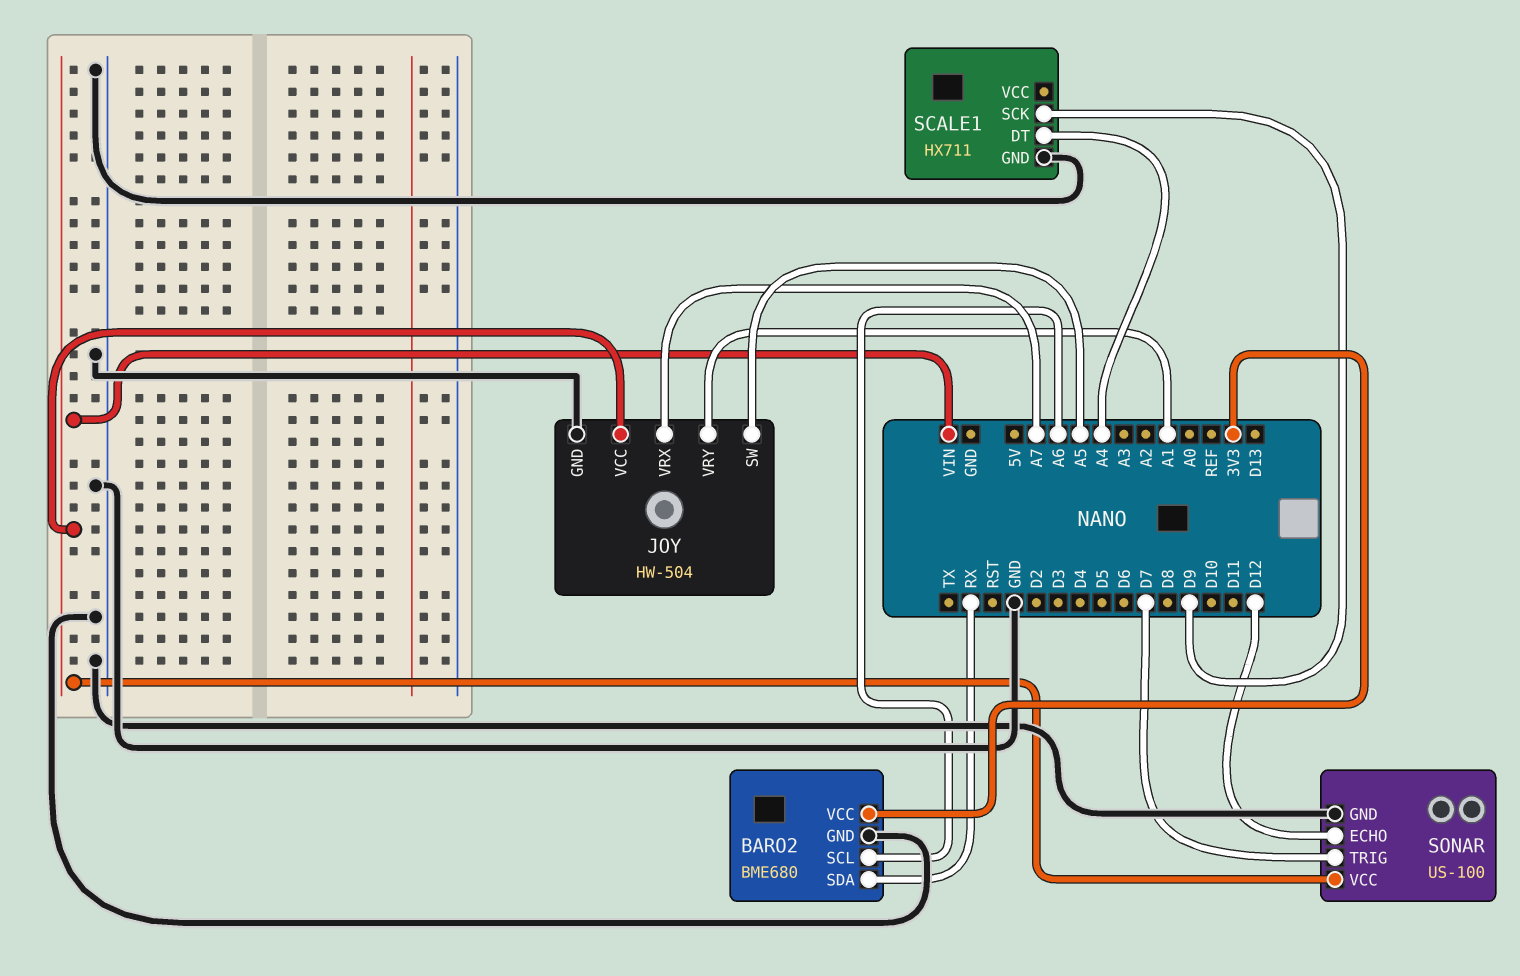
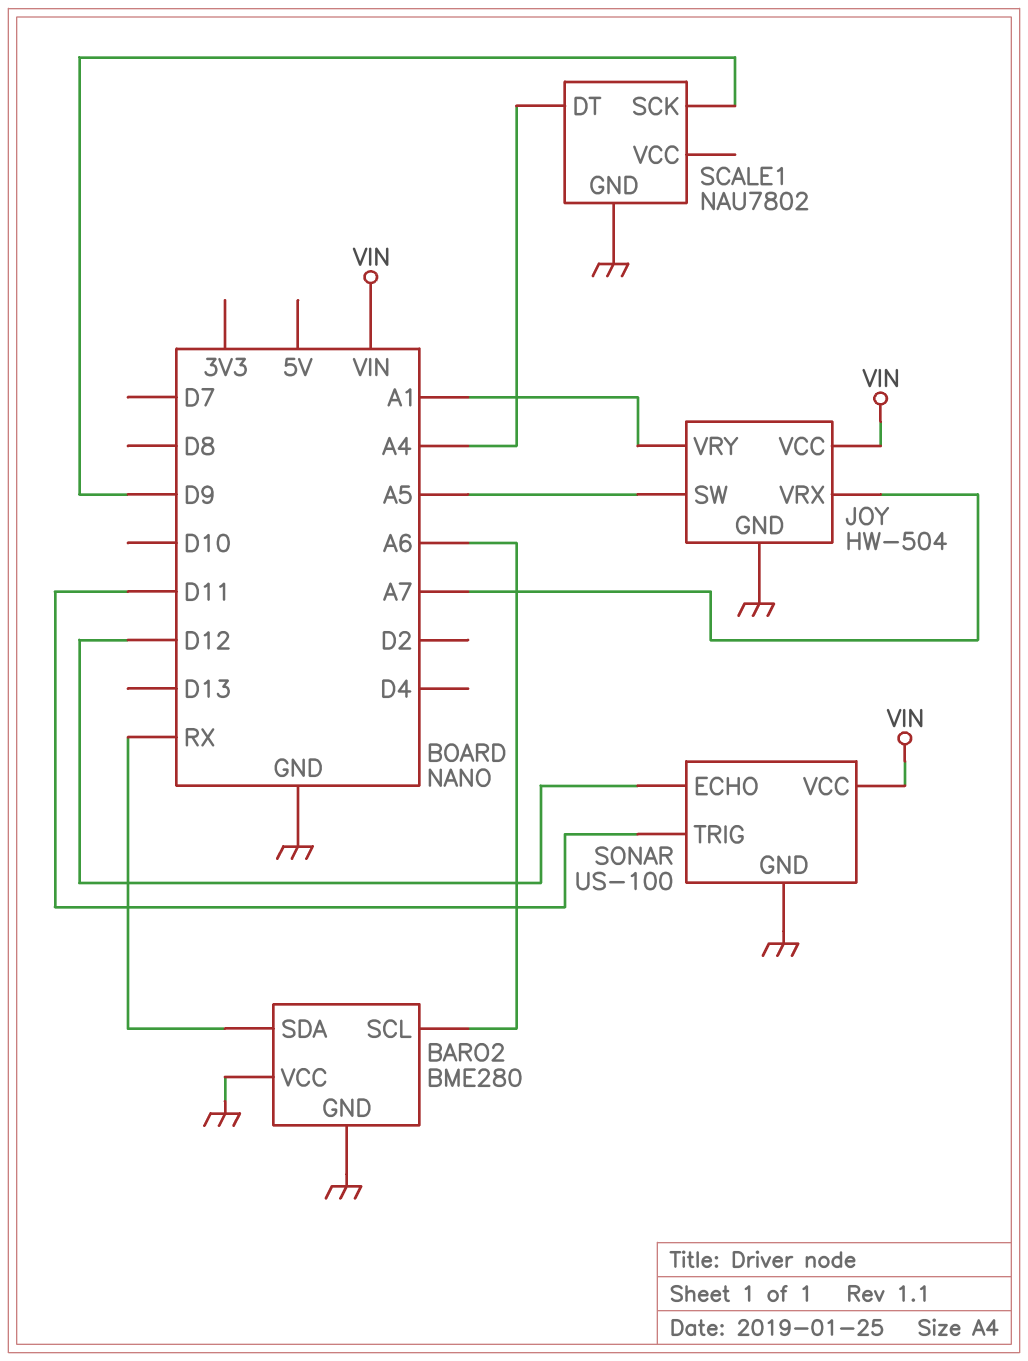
BARO2: BME680 -> BME280
BARO2 pin VCC: 3V3 -> GND
SCALE1: HX711 -> NAU7802
SONAR pin TRIG: D7 -> D11

